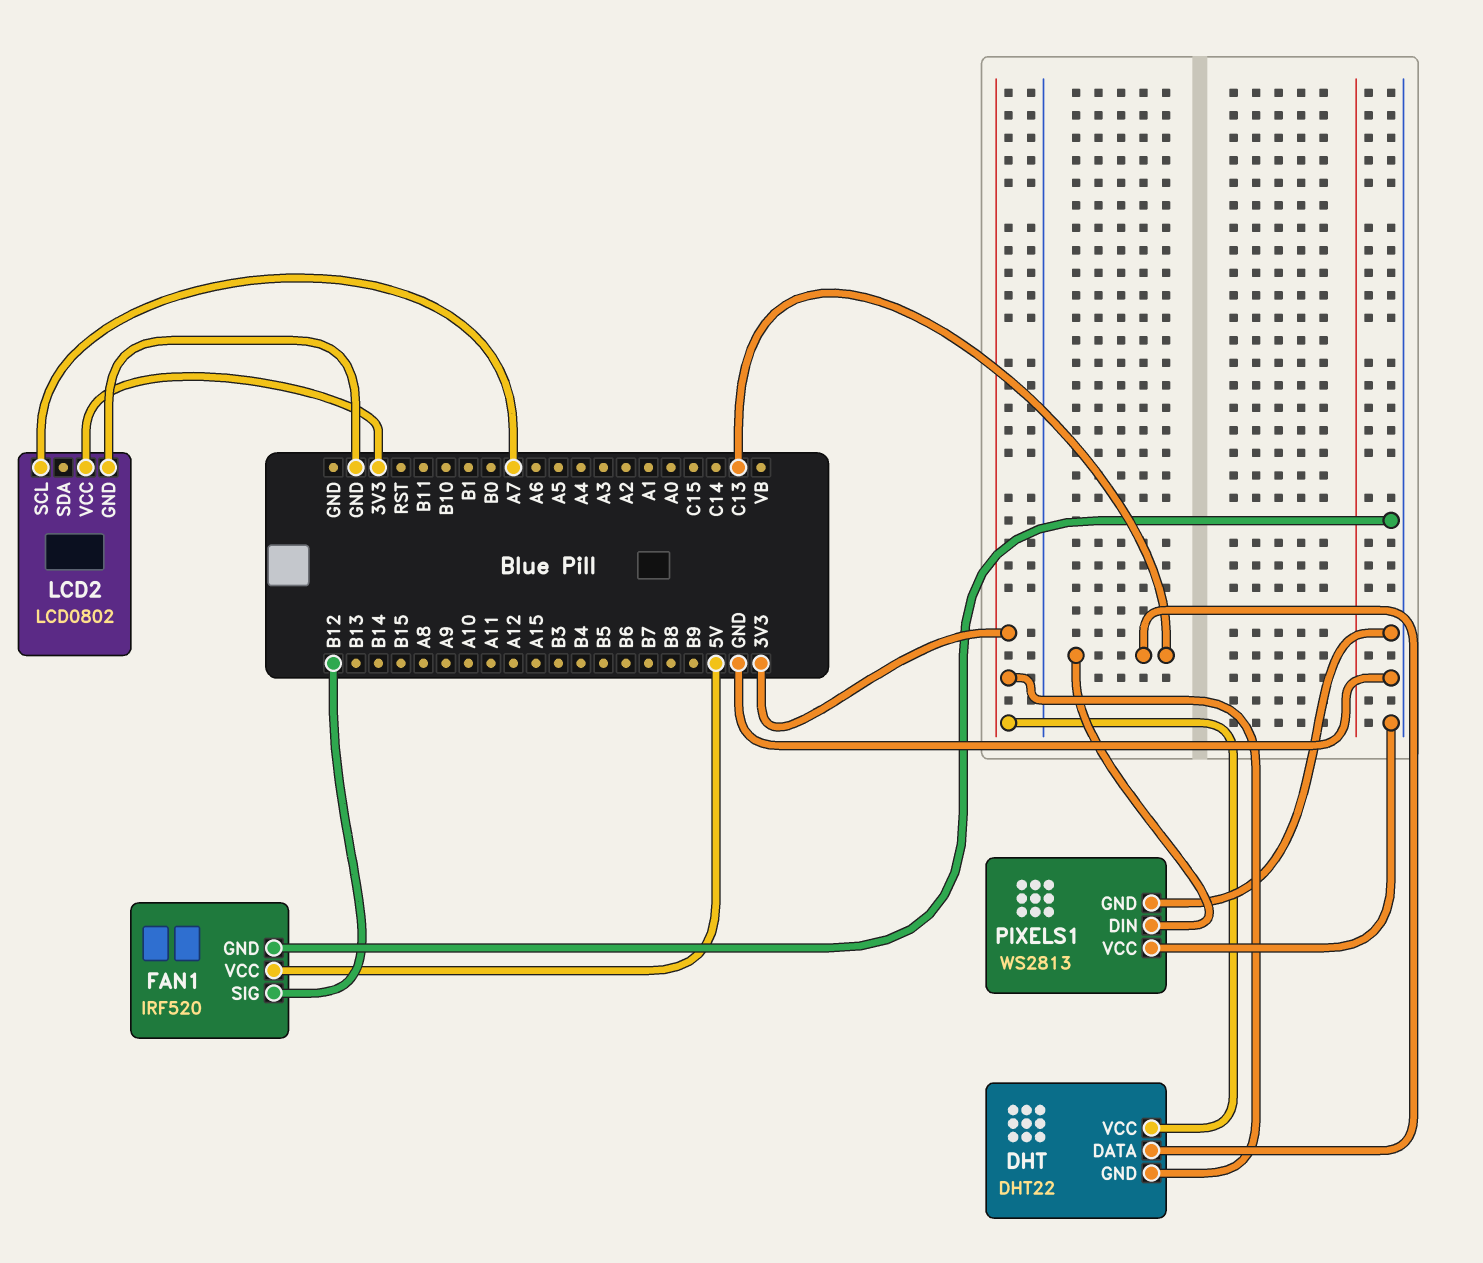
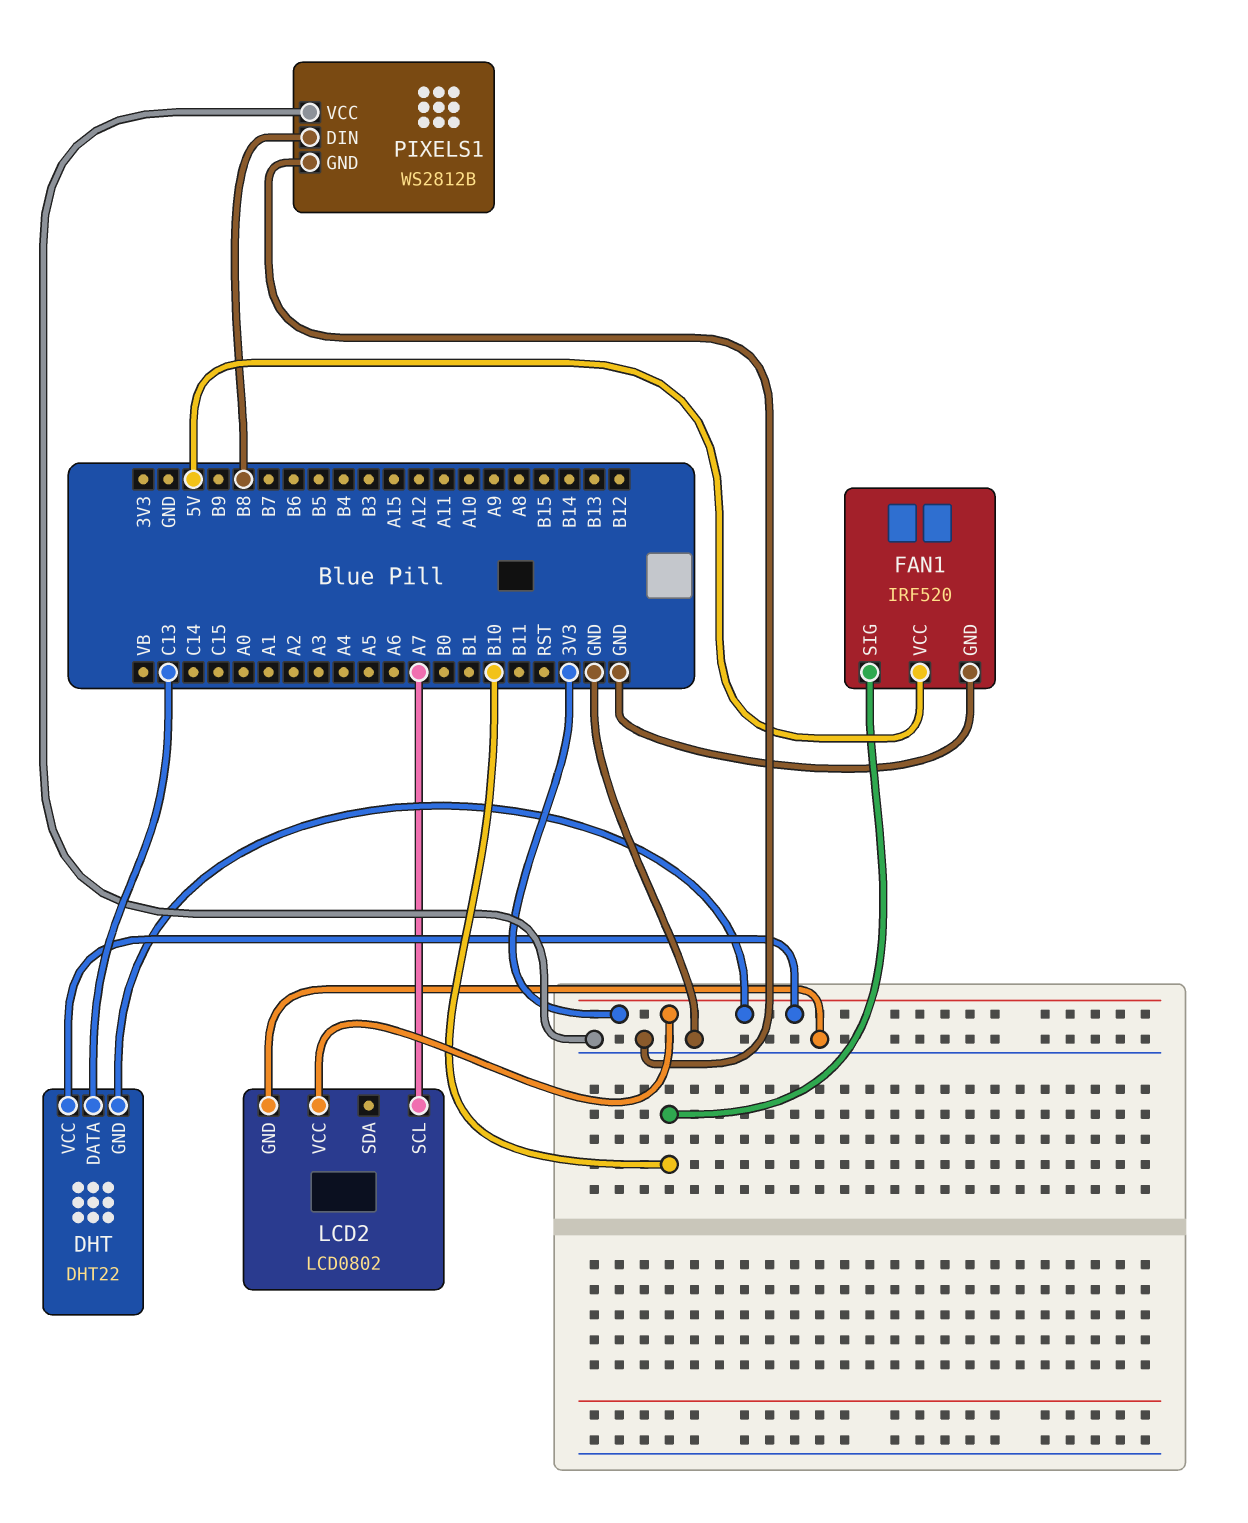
FAN1 pin SIG: B12 -> B10
PIXELS1: WS2813 -> WS2812B
PIXELS1 pin DIN: C13 -> B8

